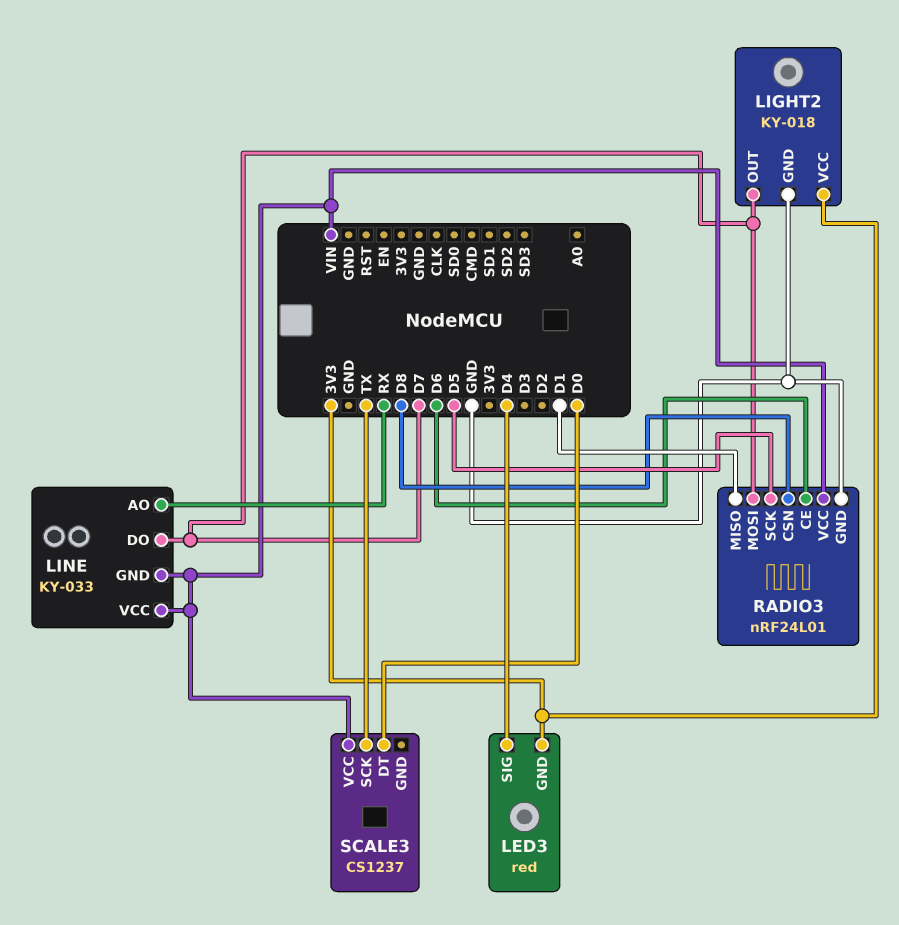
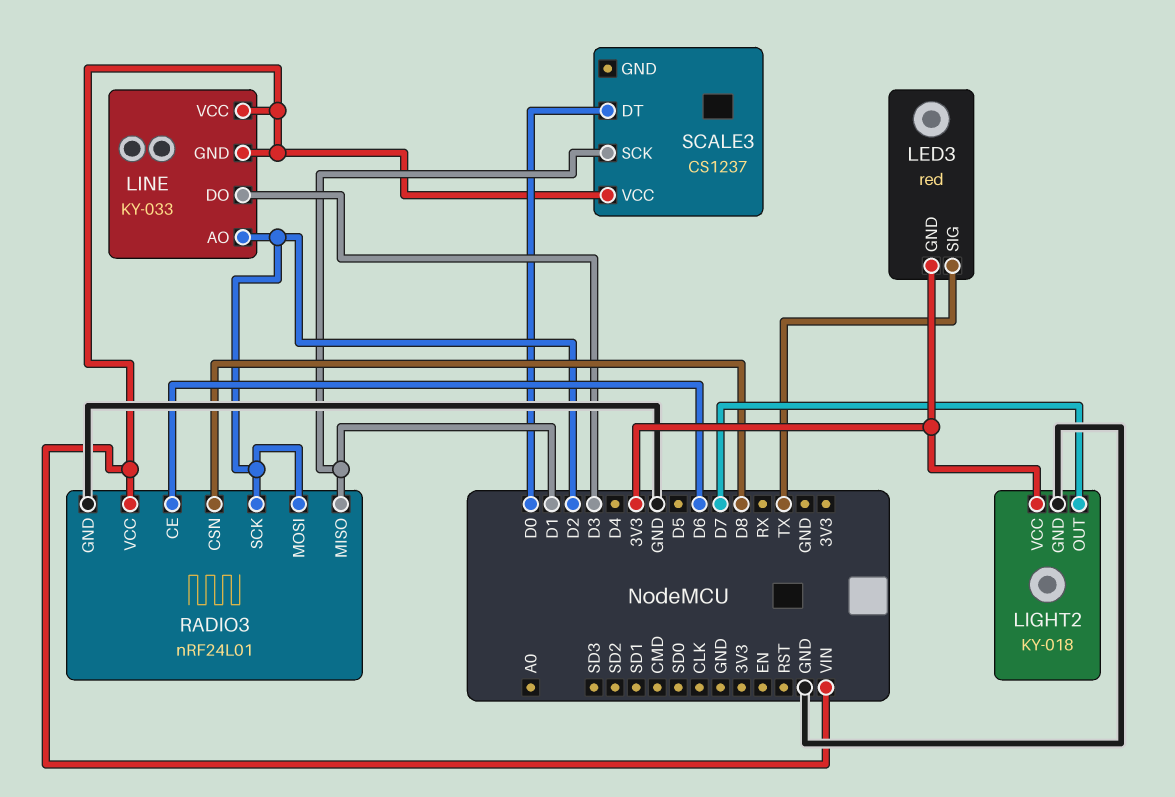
LED3 pin SIG: D4 -> TX
LINE pin AO: RX -> D2
LINE pin DO: D7 -> D3
RADIO3 pin MOSI: D7 -> D2
RADIO3 pin SCK: D5 -> D2
SCALE3 pin SCK: TX -> D1

